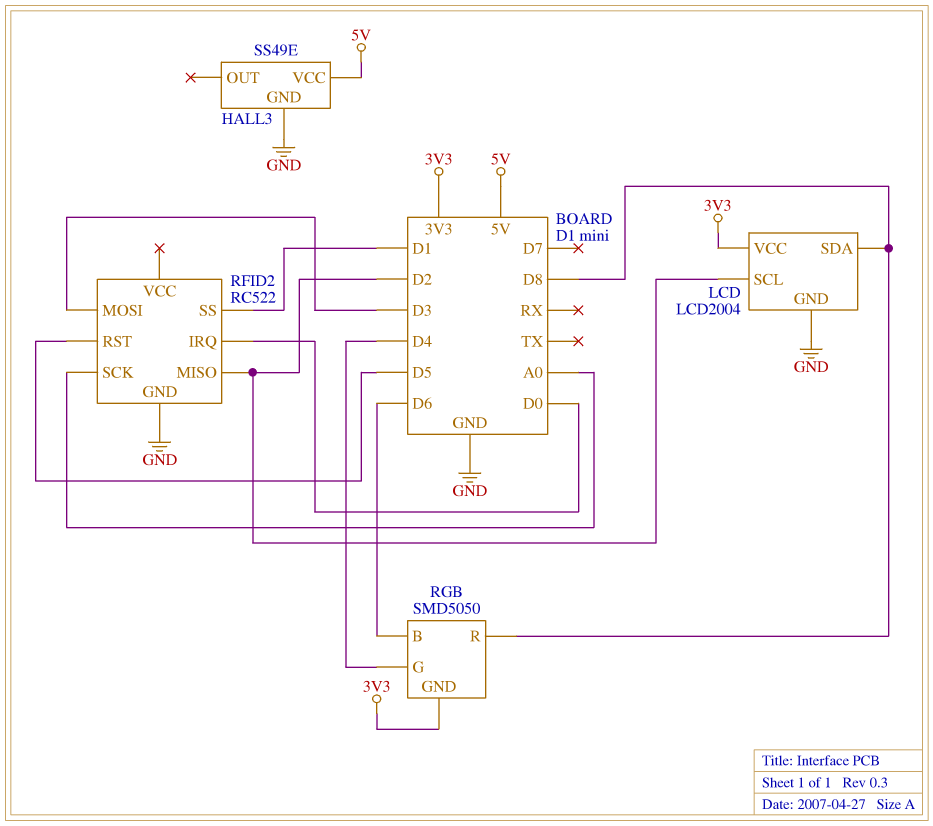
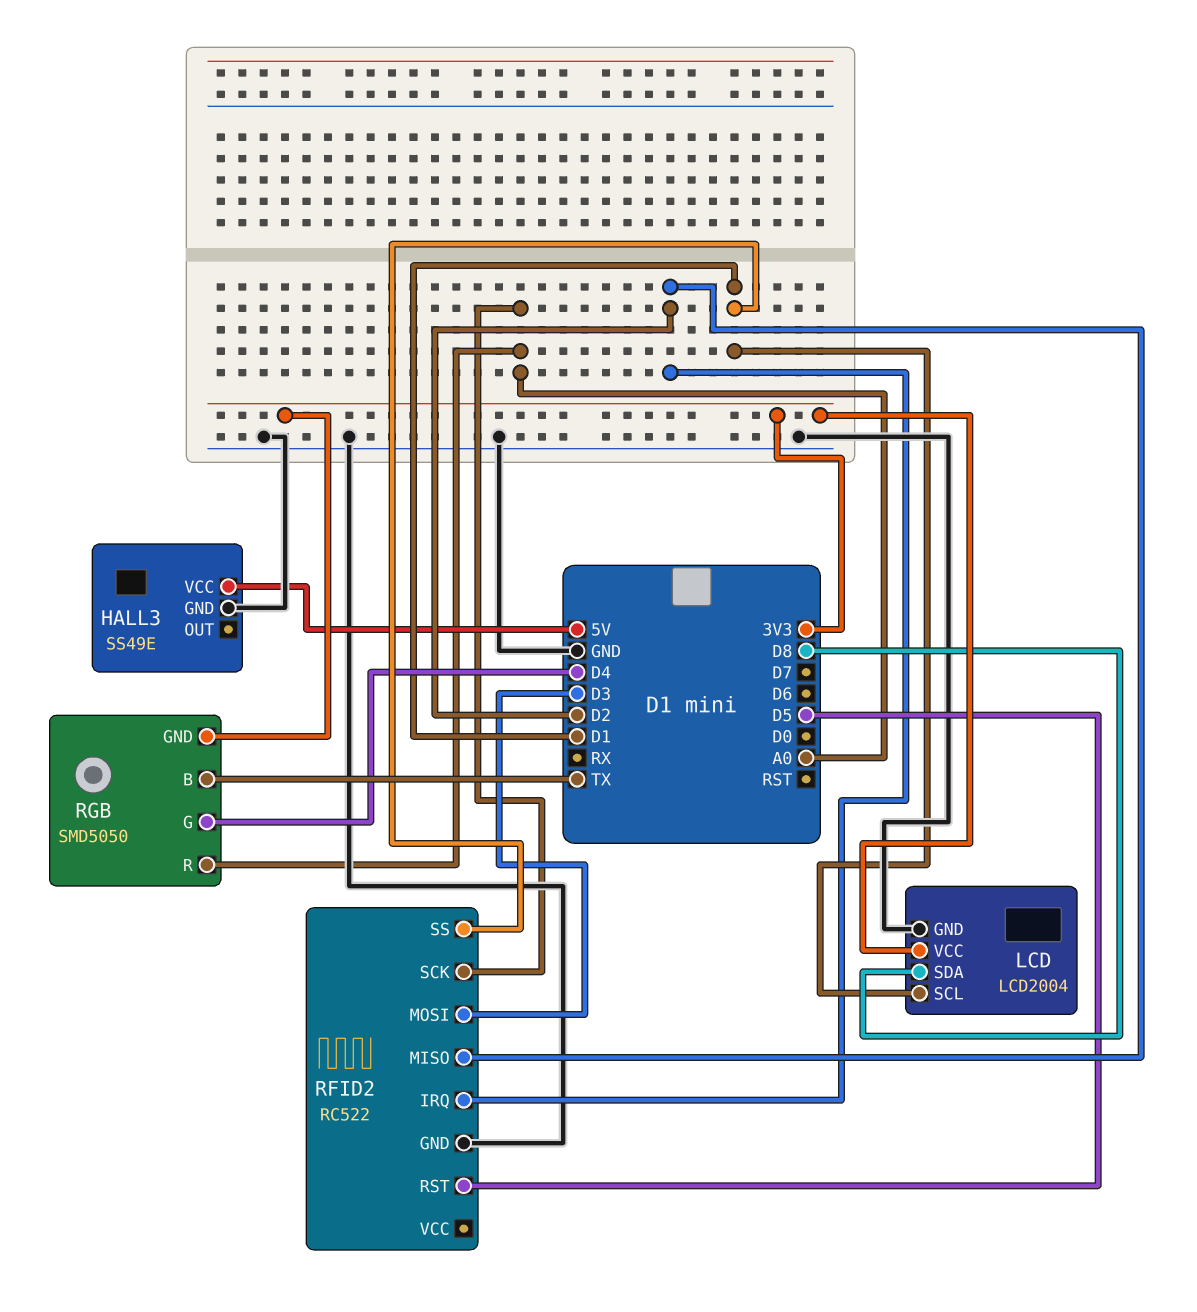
LCD pin SCL: D2 -> D1
RFID2 pin IRQ: D0 -> D2
RGB pin B: D6 -> TX
RGB pin R: D8 -> A0

